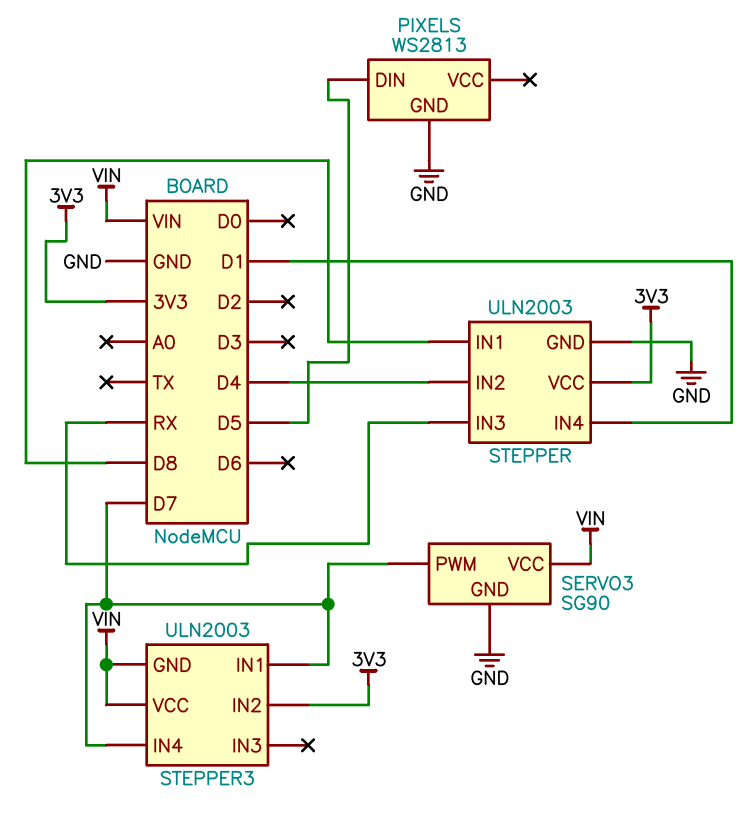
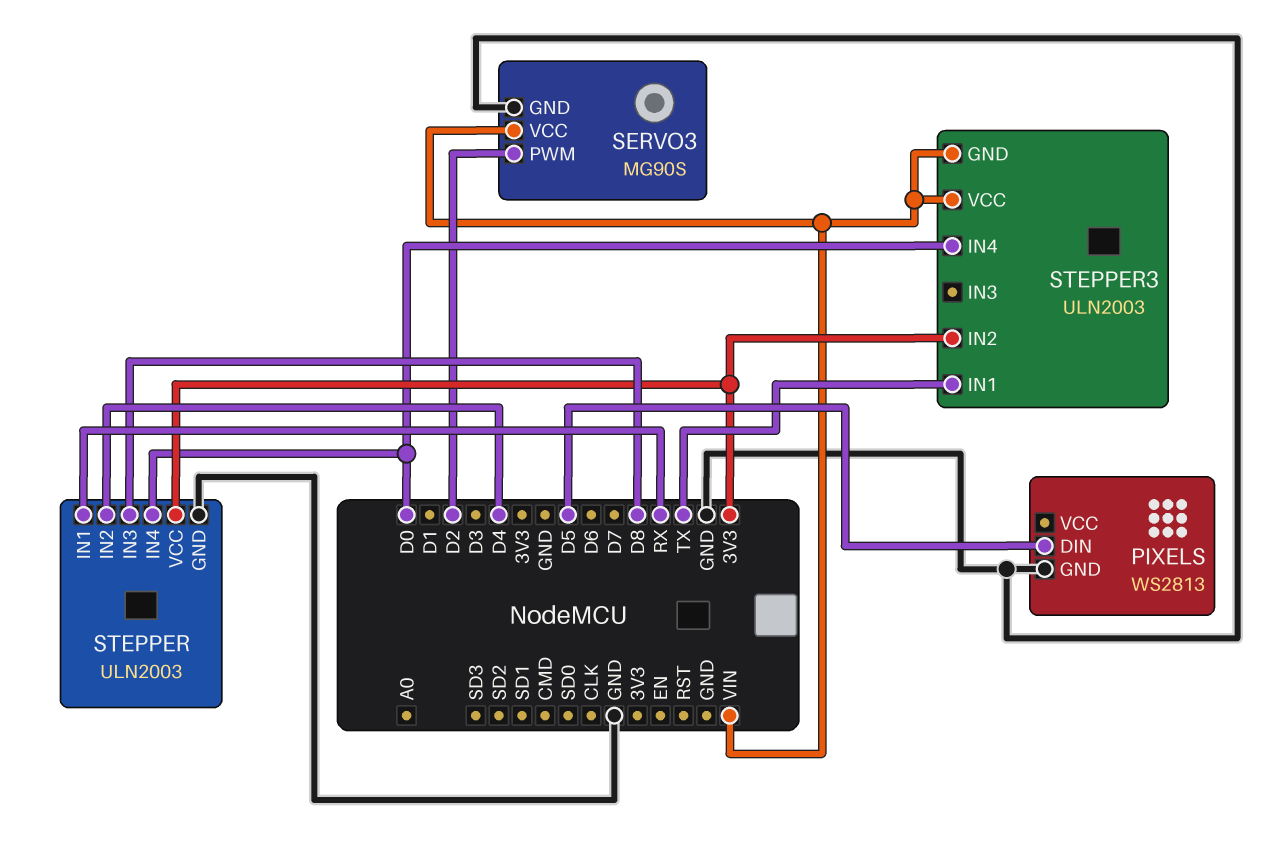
SERVO3: SG90 -> MG90S
SERVO3 pin PWM: D7 -> D2
STEPPER pin IN1: D8 -> RX
STEPPER pin IN3: RX -> D8
STEPPER pin IN4: D1 -> D0
STEPPER3 pin IN1: D7 -> TX
STEPPER3 pin IN4: D7 -> D0

